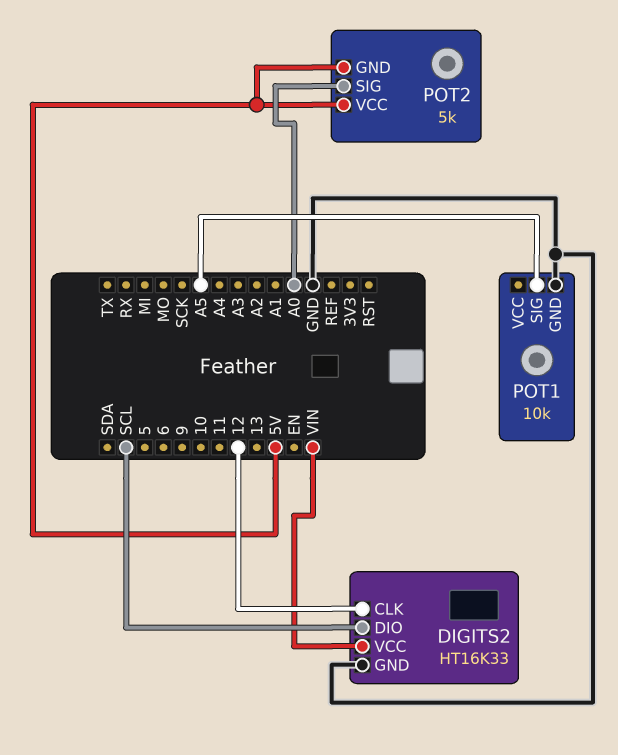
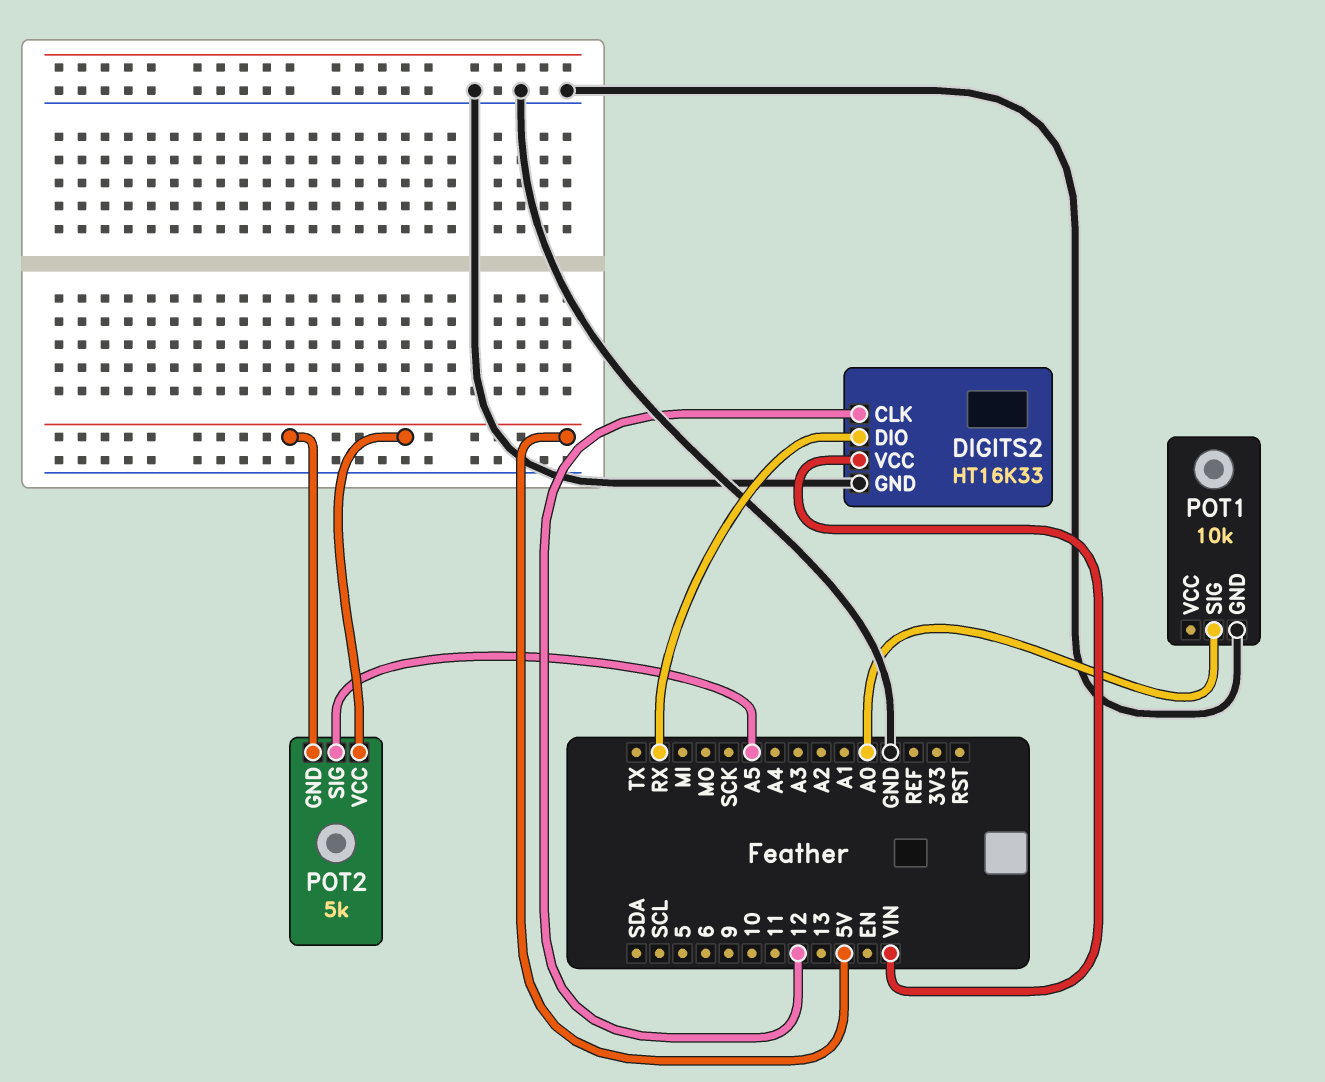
DIGITS2 pin DIO: SCL -> RX
POT1 pin SIG: A5 -> A0
POT2 pin SIG: A0 -> A5

